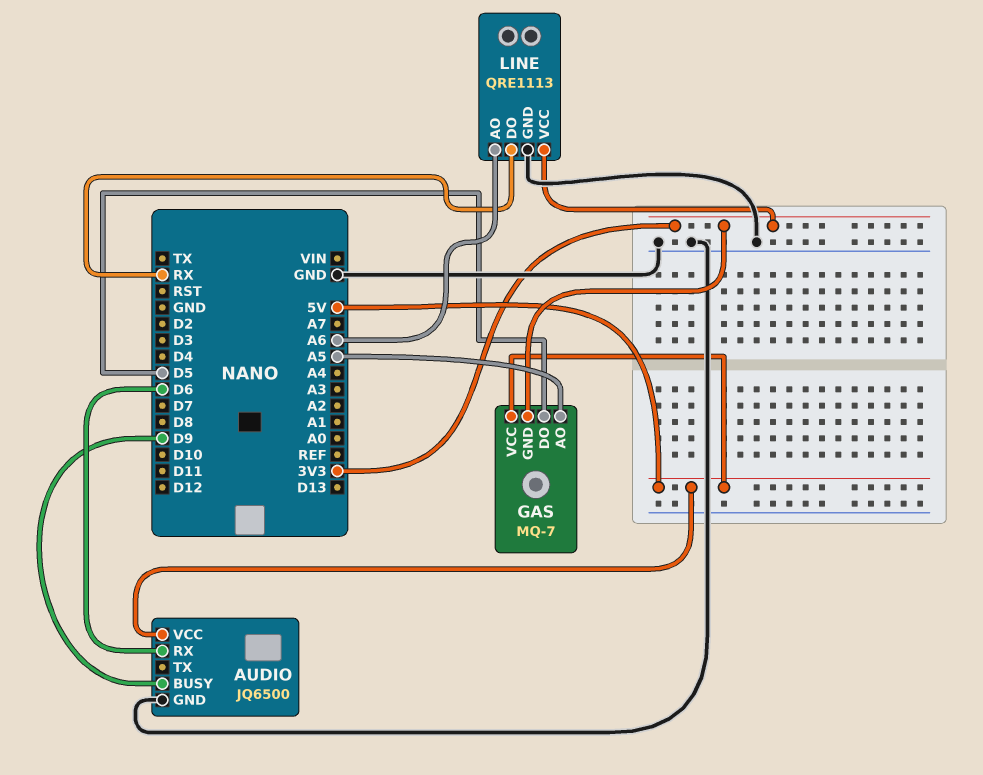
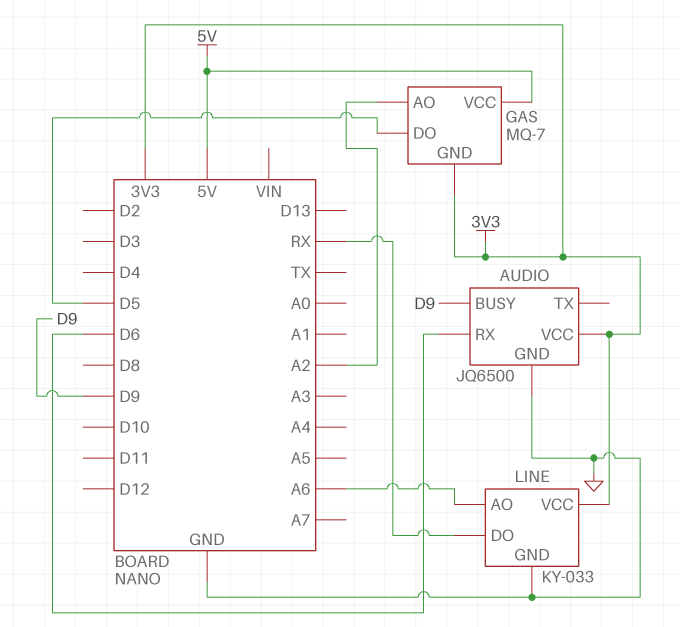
AUDIO pin VCC: 5V -> 3V3
GAS pin AO: A5 -> A2
LINE: QRE1113 -> KY-033

